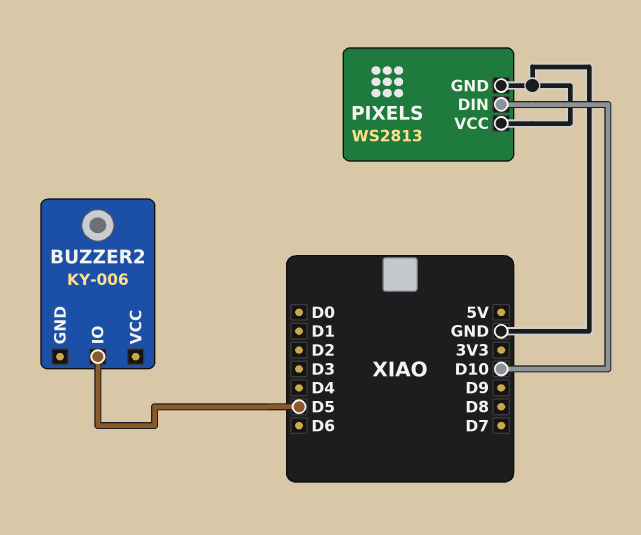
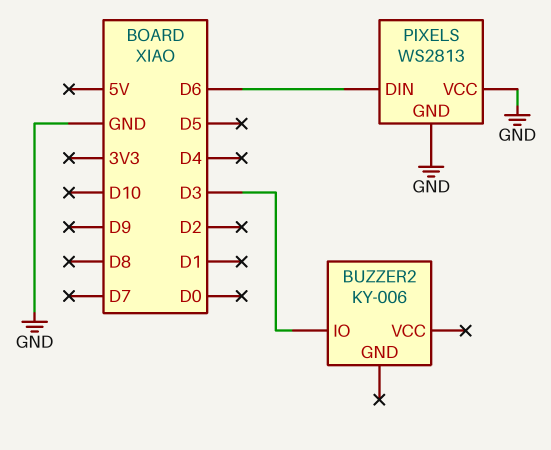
BUZZER2 pin IO: D5 -> D3
PIXELS pin DIN: D10 -> D6

